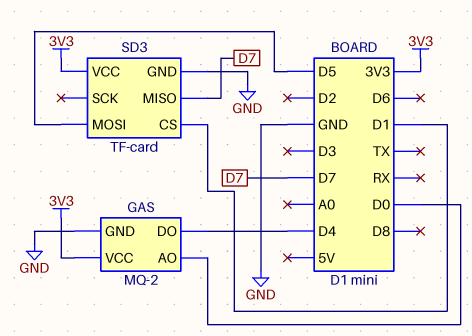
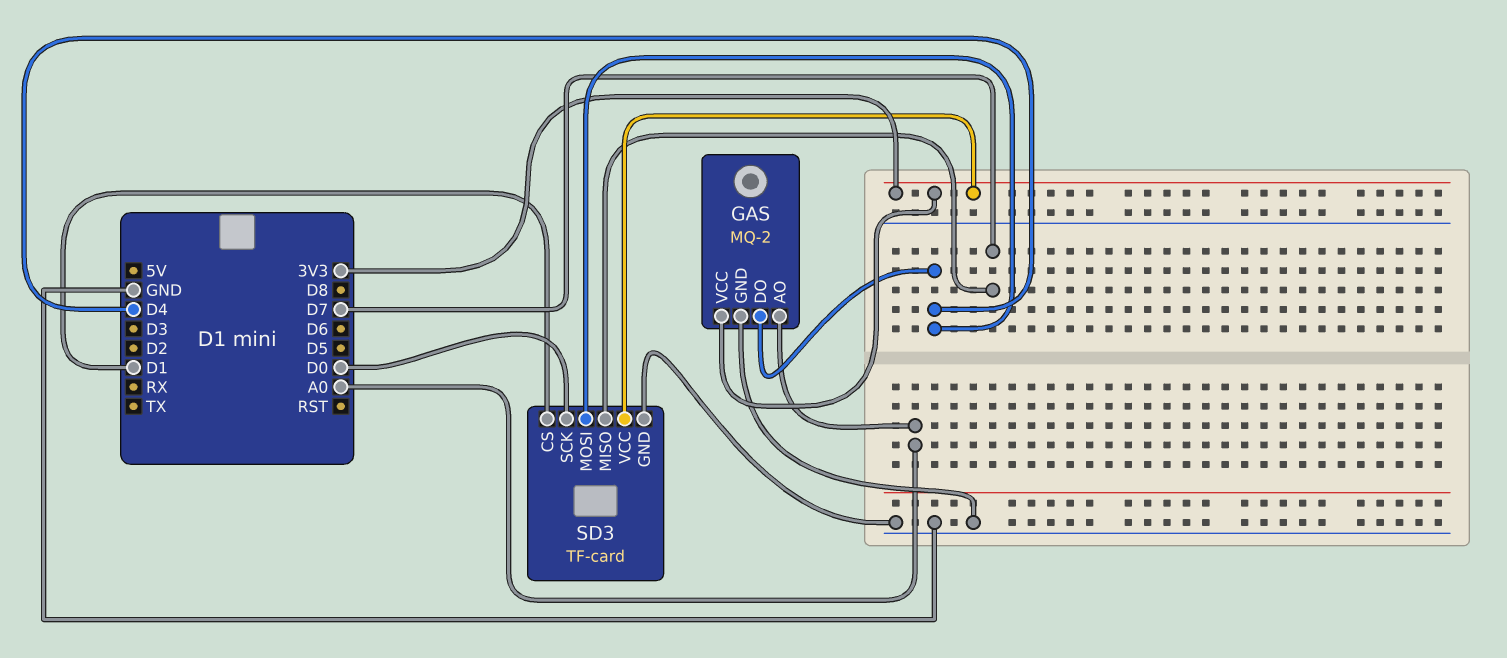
GAS pin AO: D0 -> A0
SD3 pin MOSI: D5 -> D4
SD3 pin SCK: none -> D0

